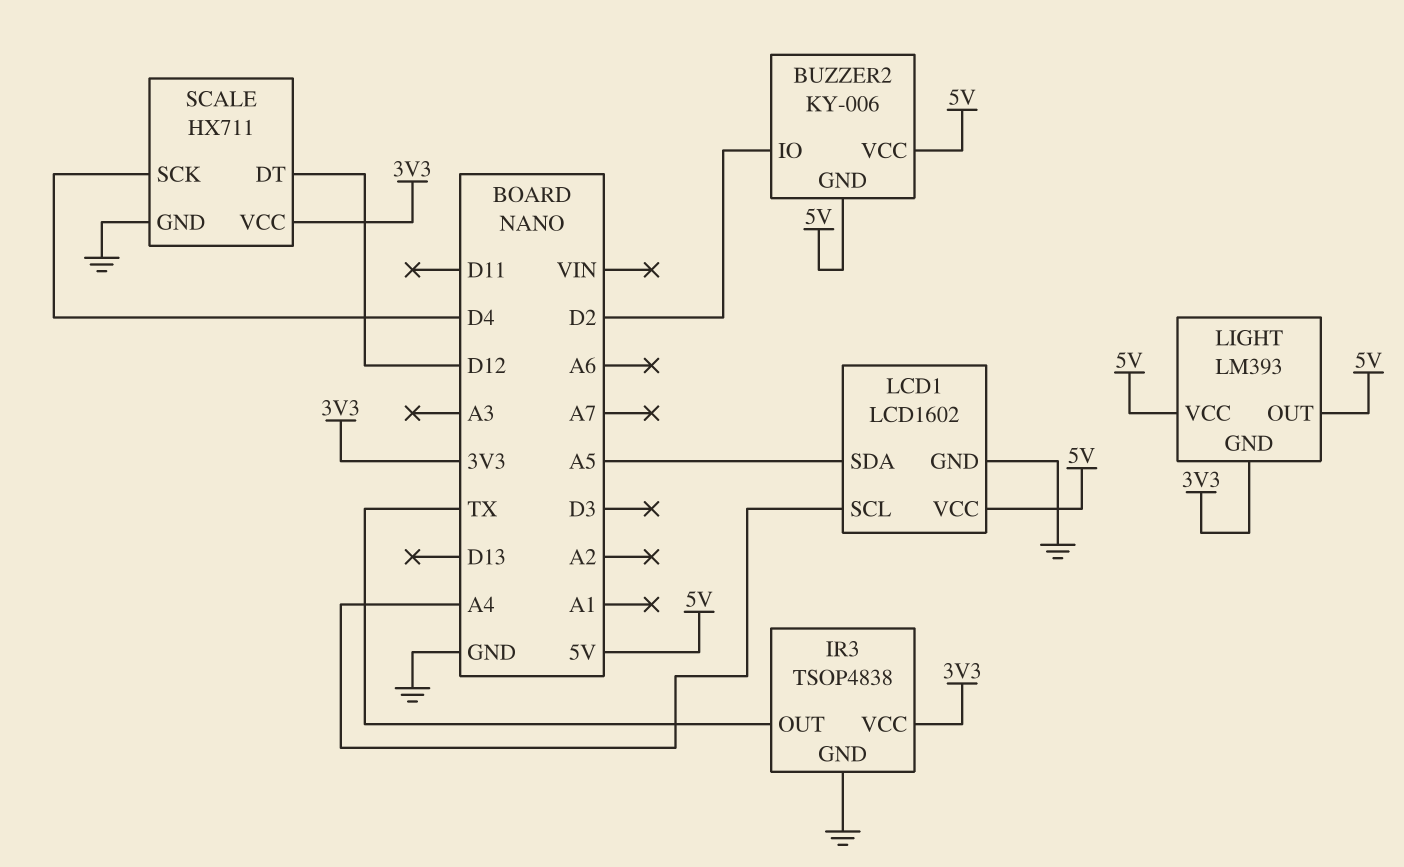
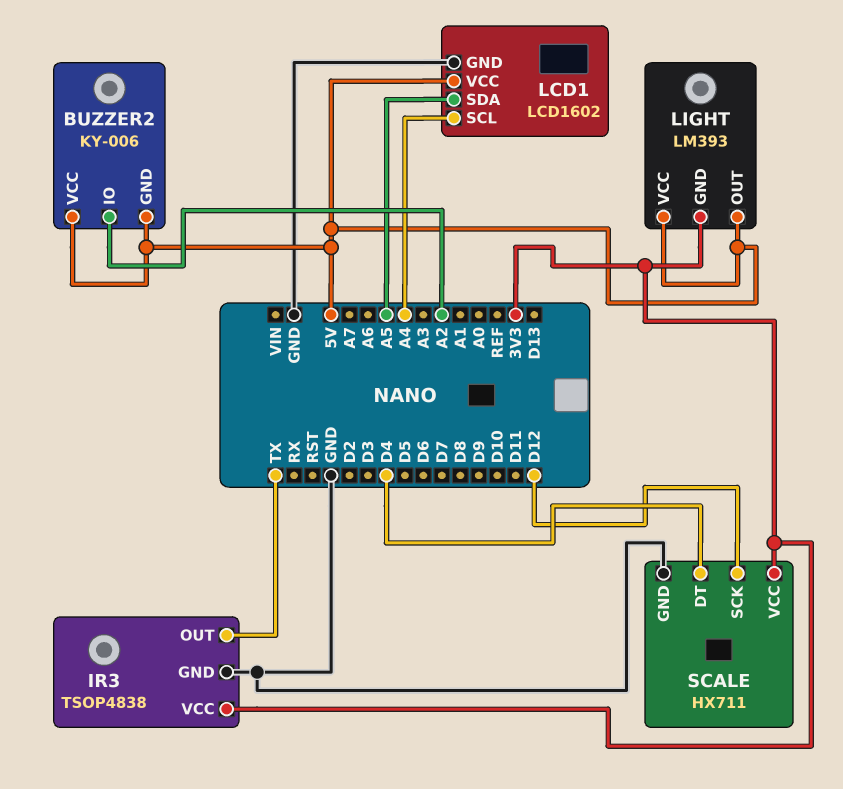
BUZZER2 pin IO: D2 -> A2
SCALE pin DT: D12 -> D4
SCALE pin SCK: D4 -> D12

